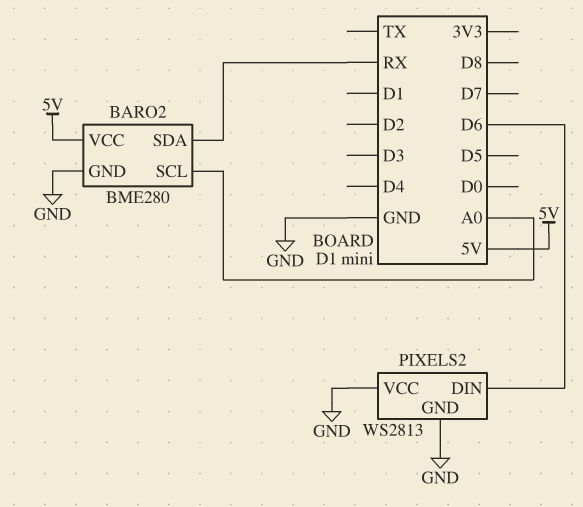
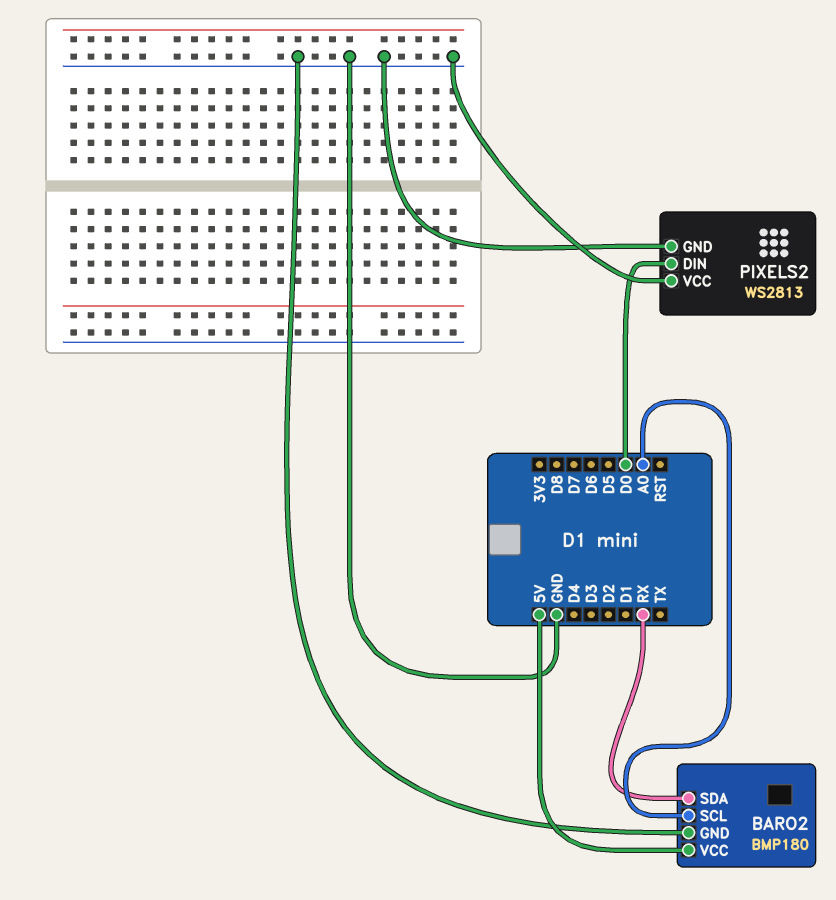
BARO2: BME280 -> BMP180
PIXELS2 pin DIN: D6 -> D0

